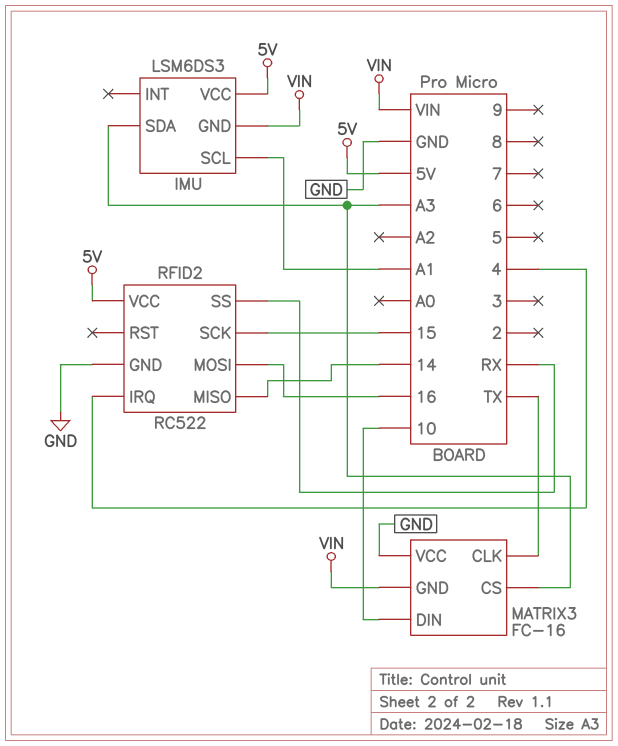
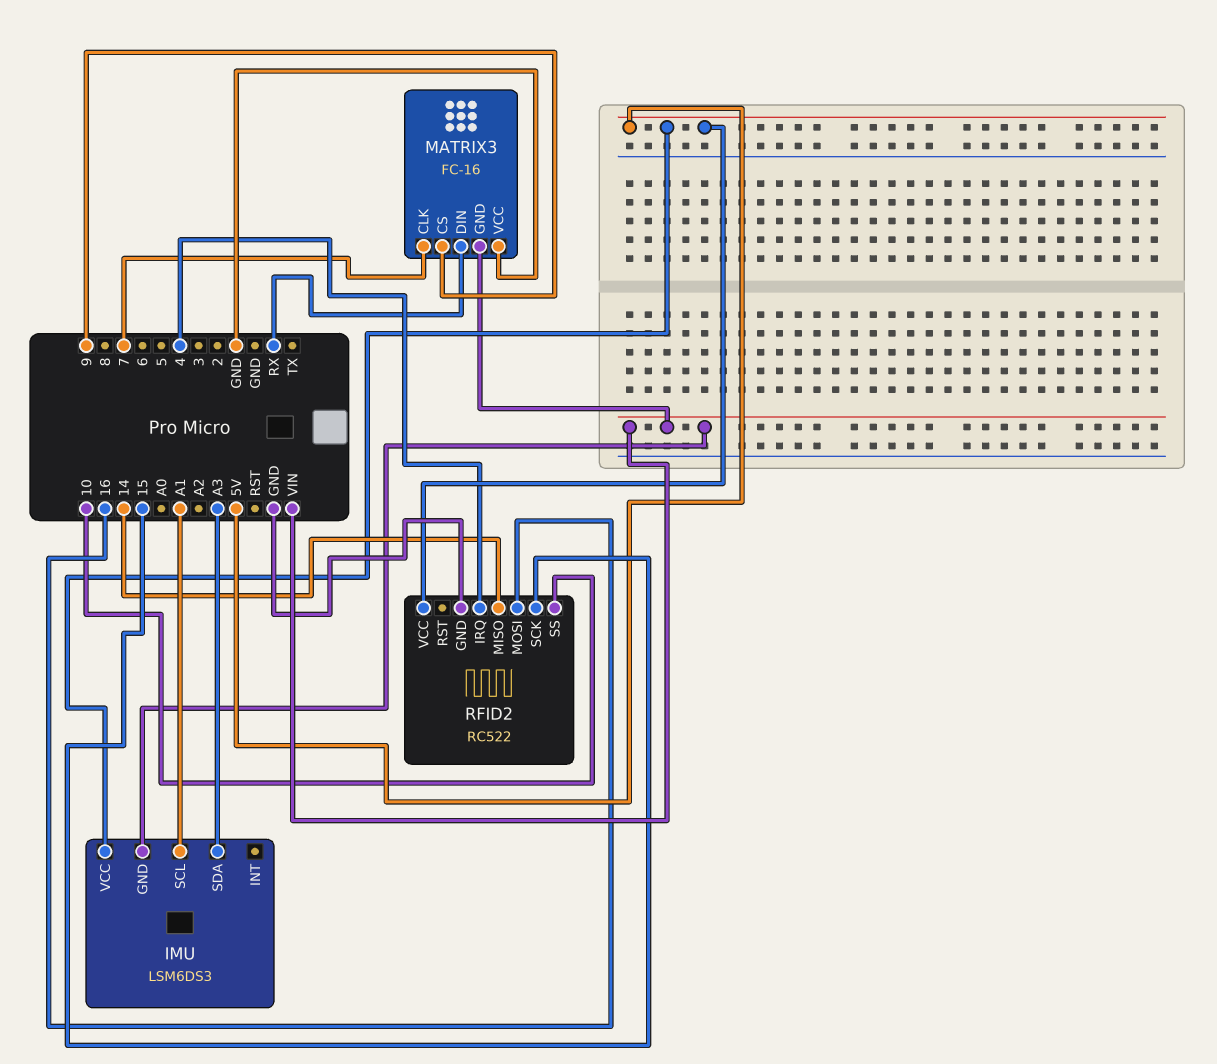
MATRIX3 pin CLK: TX -> 7
MATRIX3 pin CS: A3 -> 9
MATRIX3 pin DIN: 10 -> RX
RFID2 pin SS: RX -> 10

